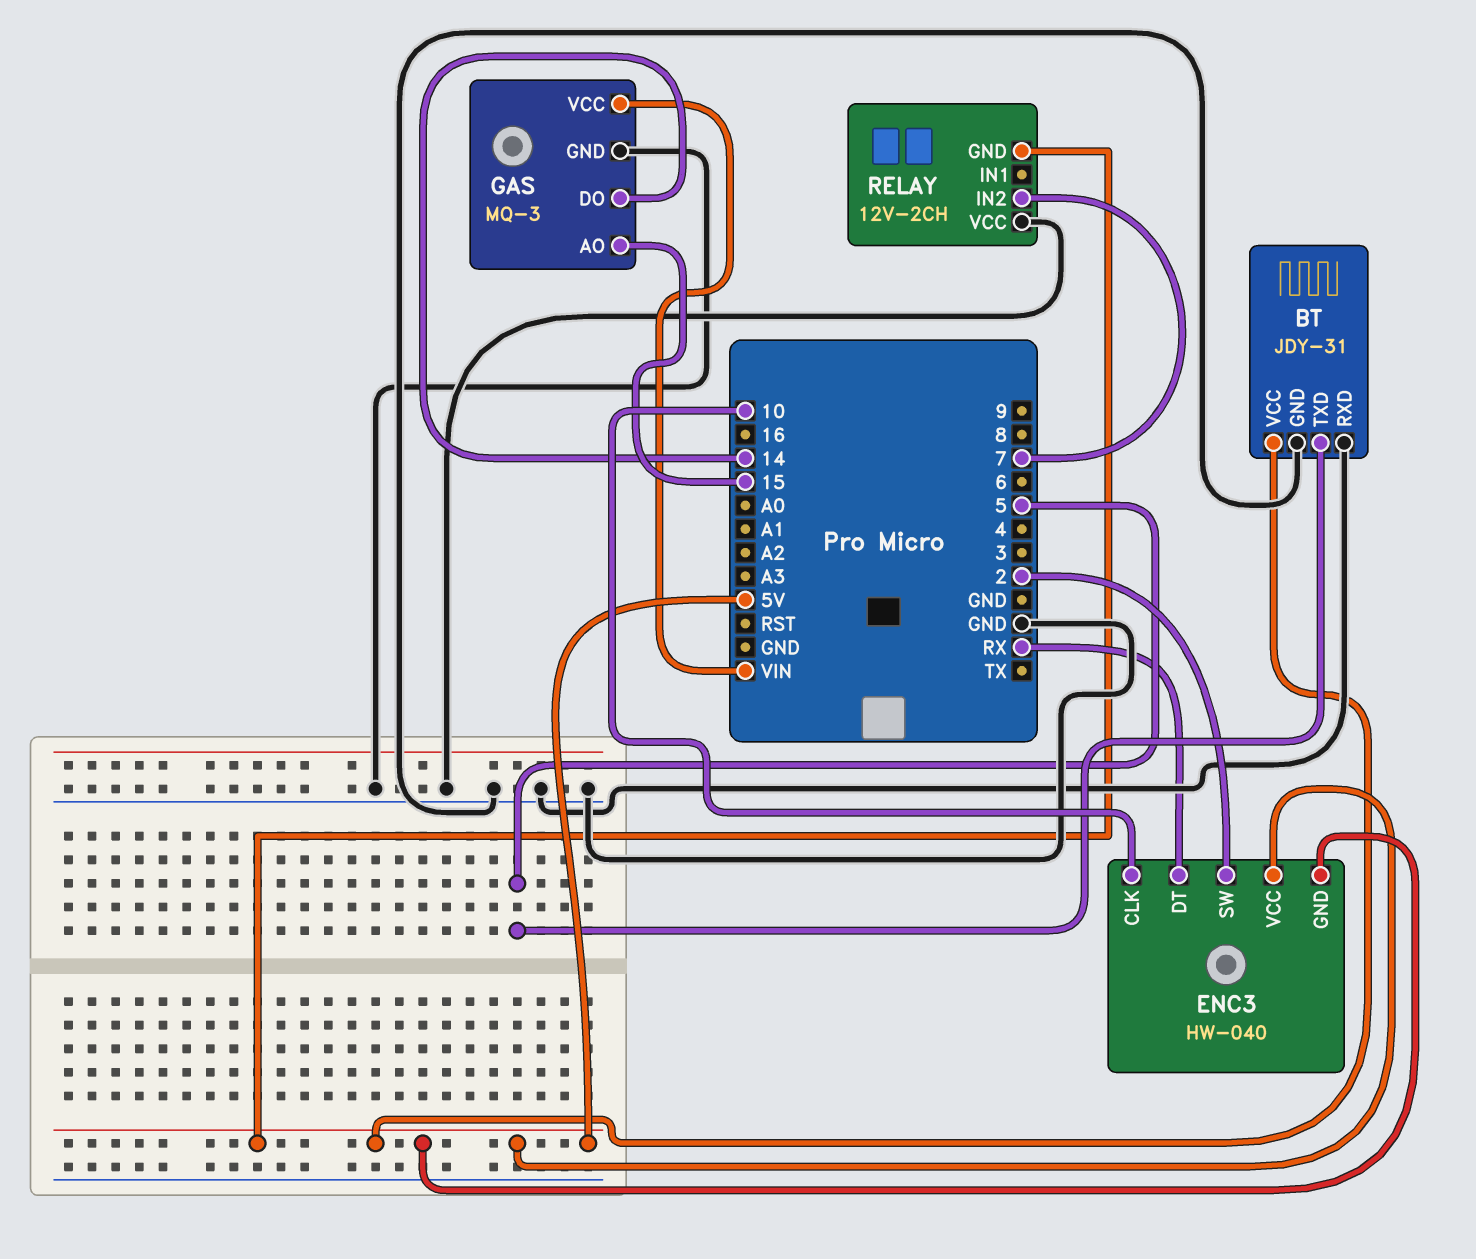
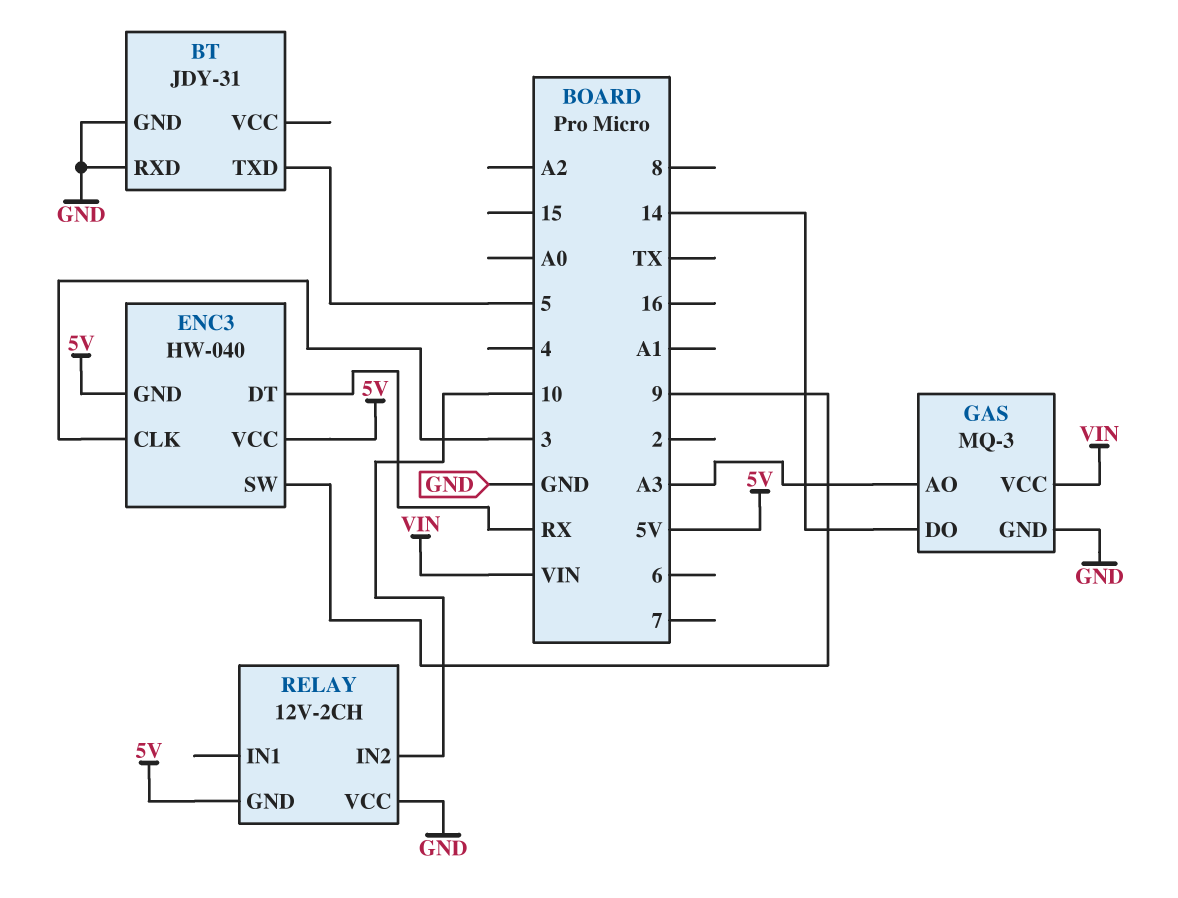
BT pin VCC: 5V -> none
ENC3 pin CLK: 10 -> 3
ENC3 pin SW: 2 -> 9
GAS pin AO: 15 -> A3
RELAY pin IN2: 7 -> 10

